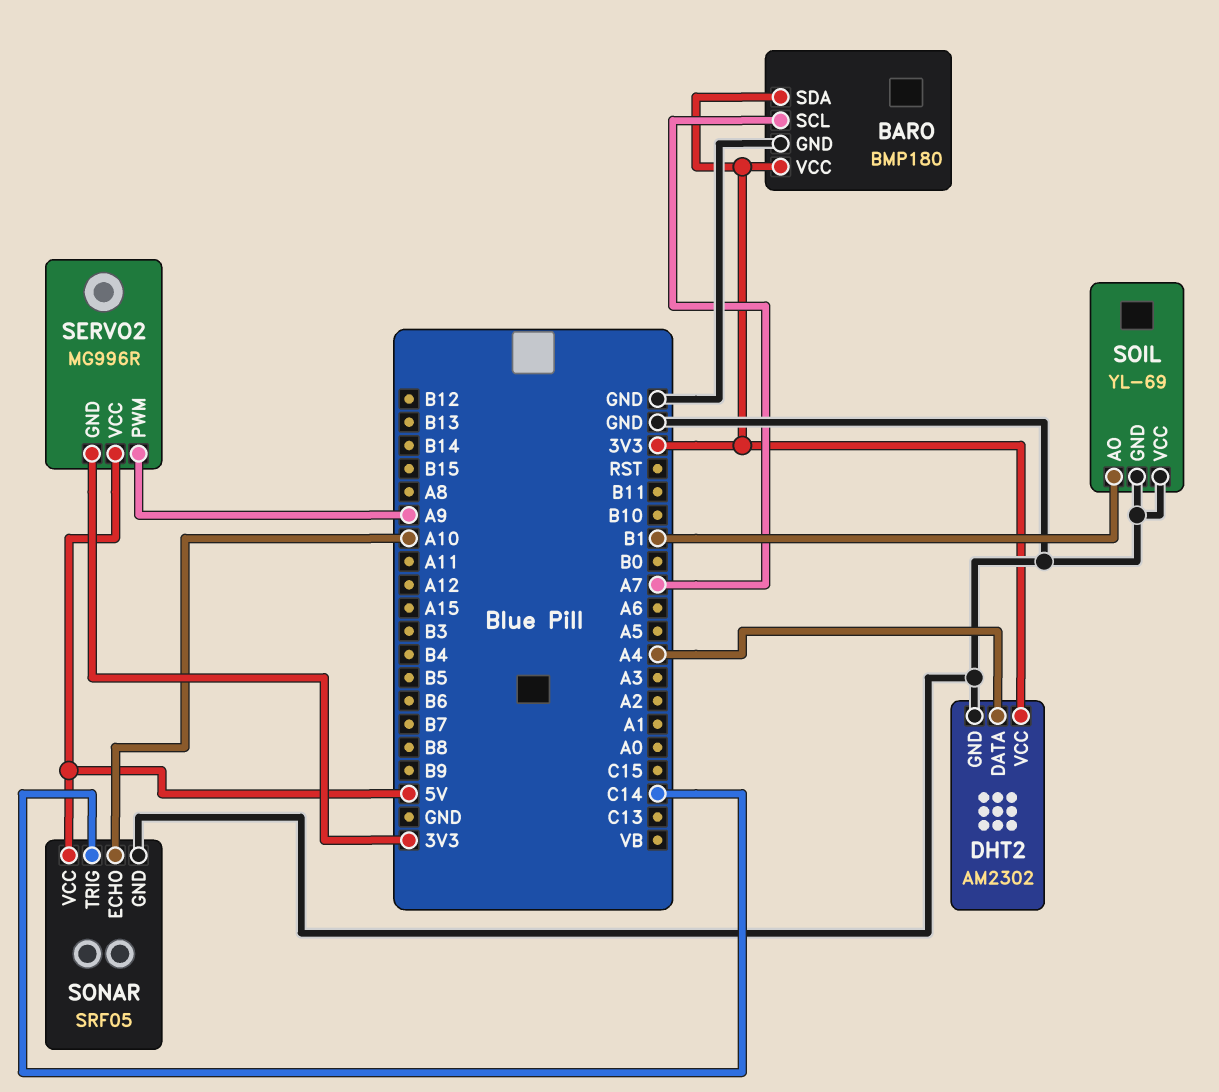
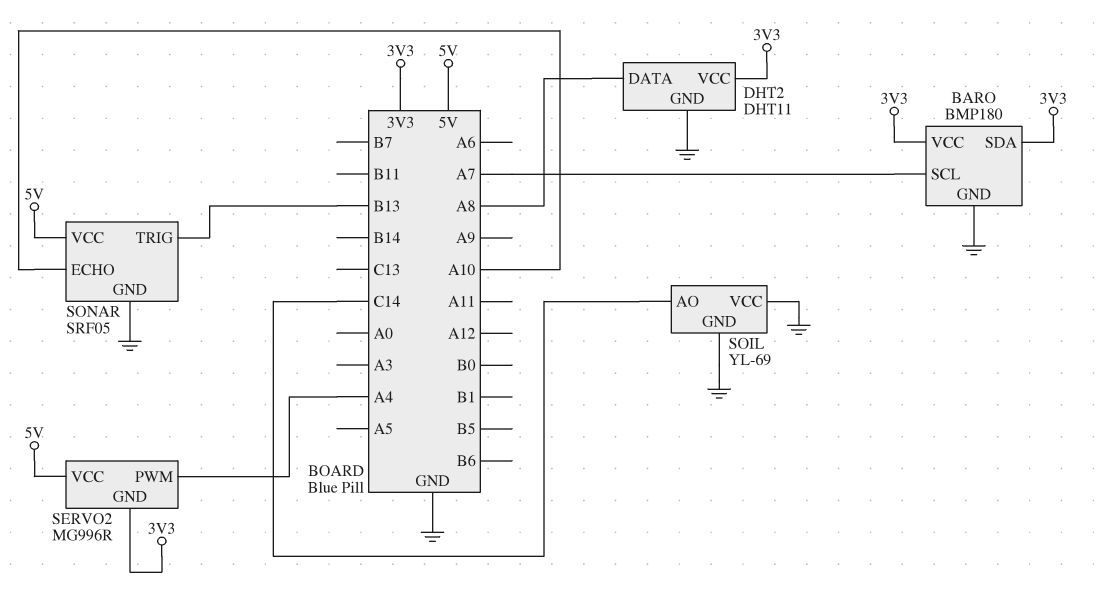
DHT2: AM2302 -> DHT11
DHT2 pin DATA: A4 -> A8
SERVO2 pin PWM: A9 -> A4
SOIL pin AO: B1 -> C14
SONAR pin TRIG: C14 -> B13

